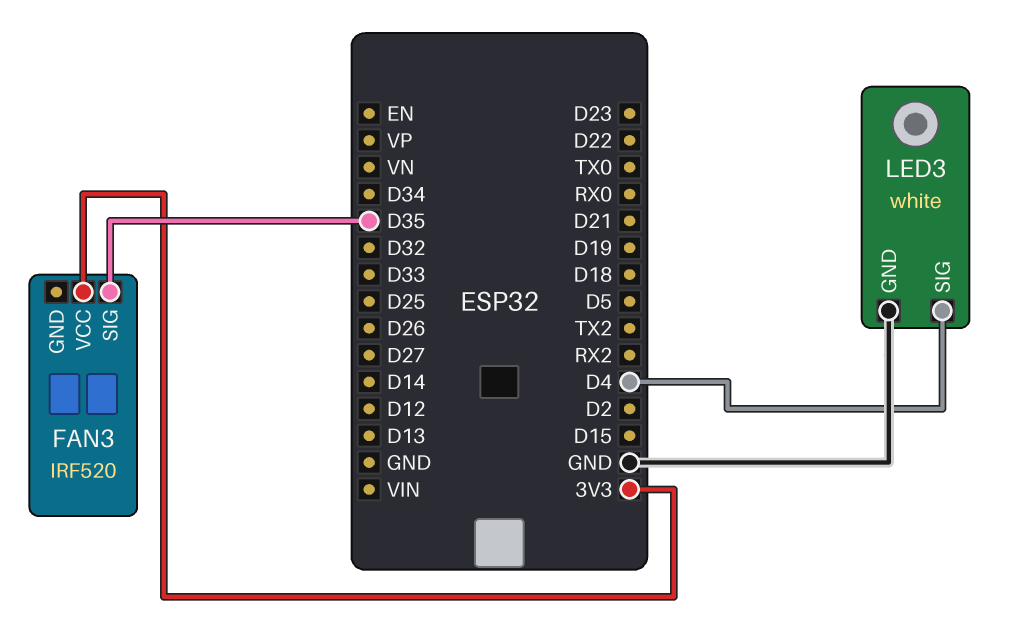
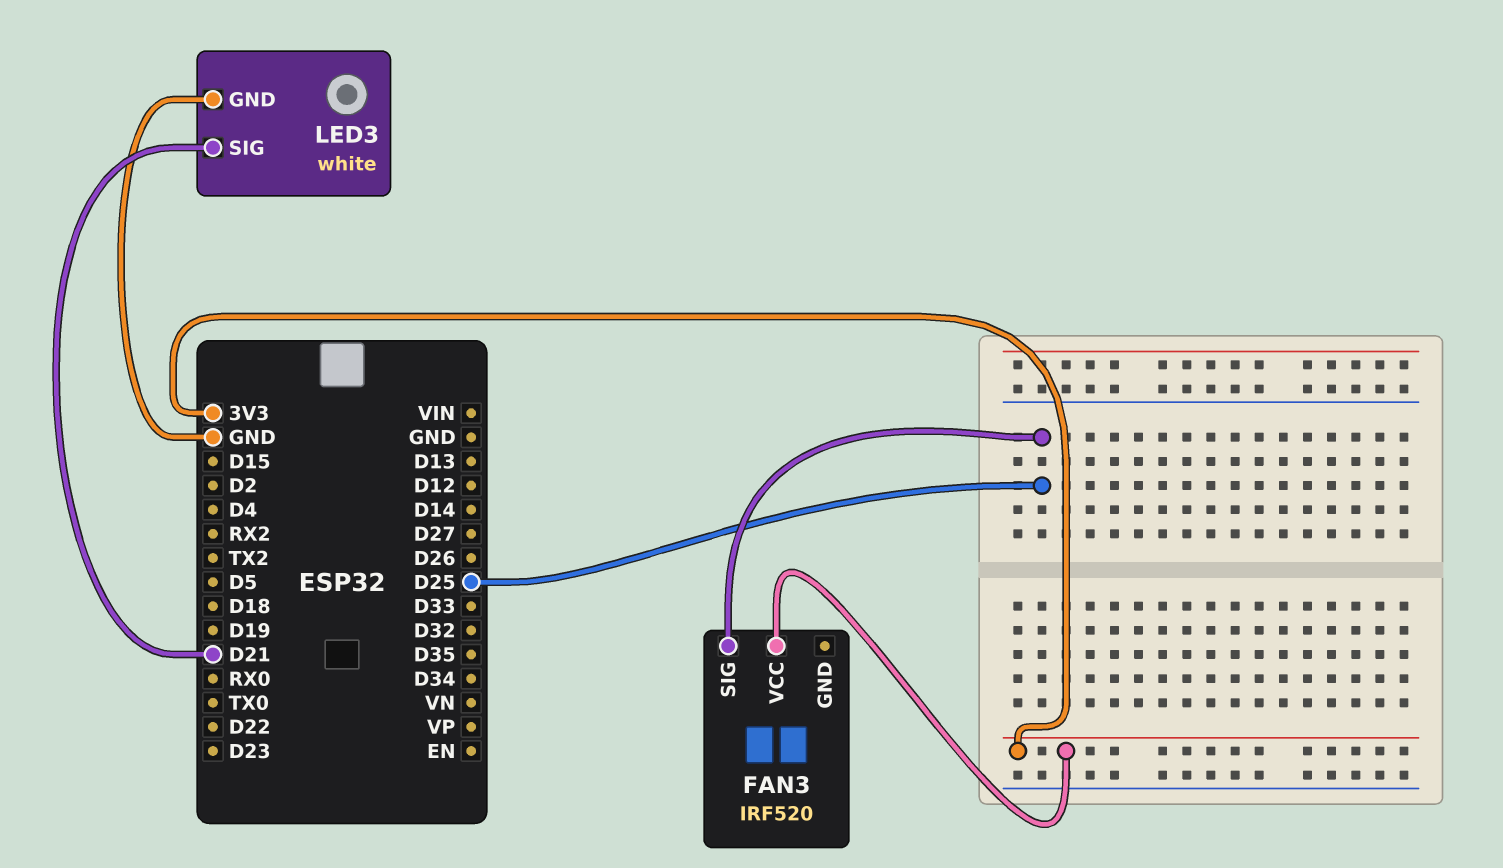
FAN3 pin SIG: D35 -> D25
LED3 pin SIG: D4 -> D21

